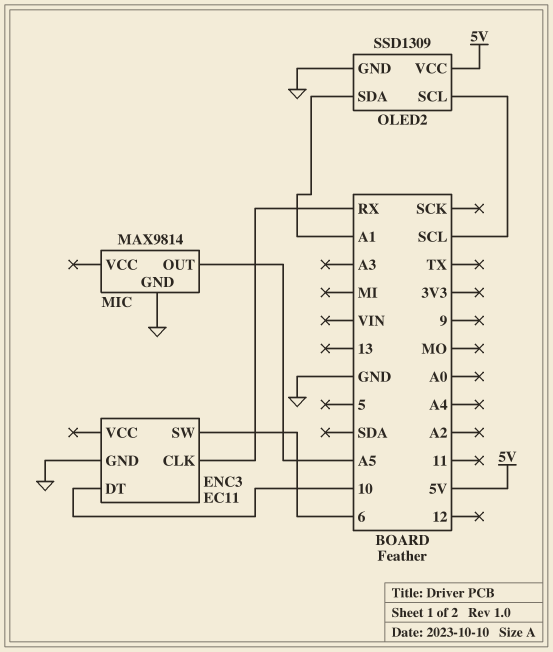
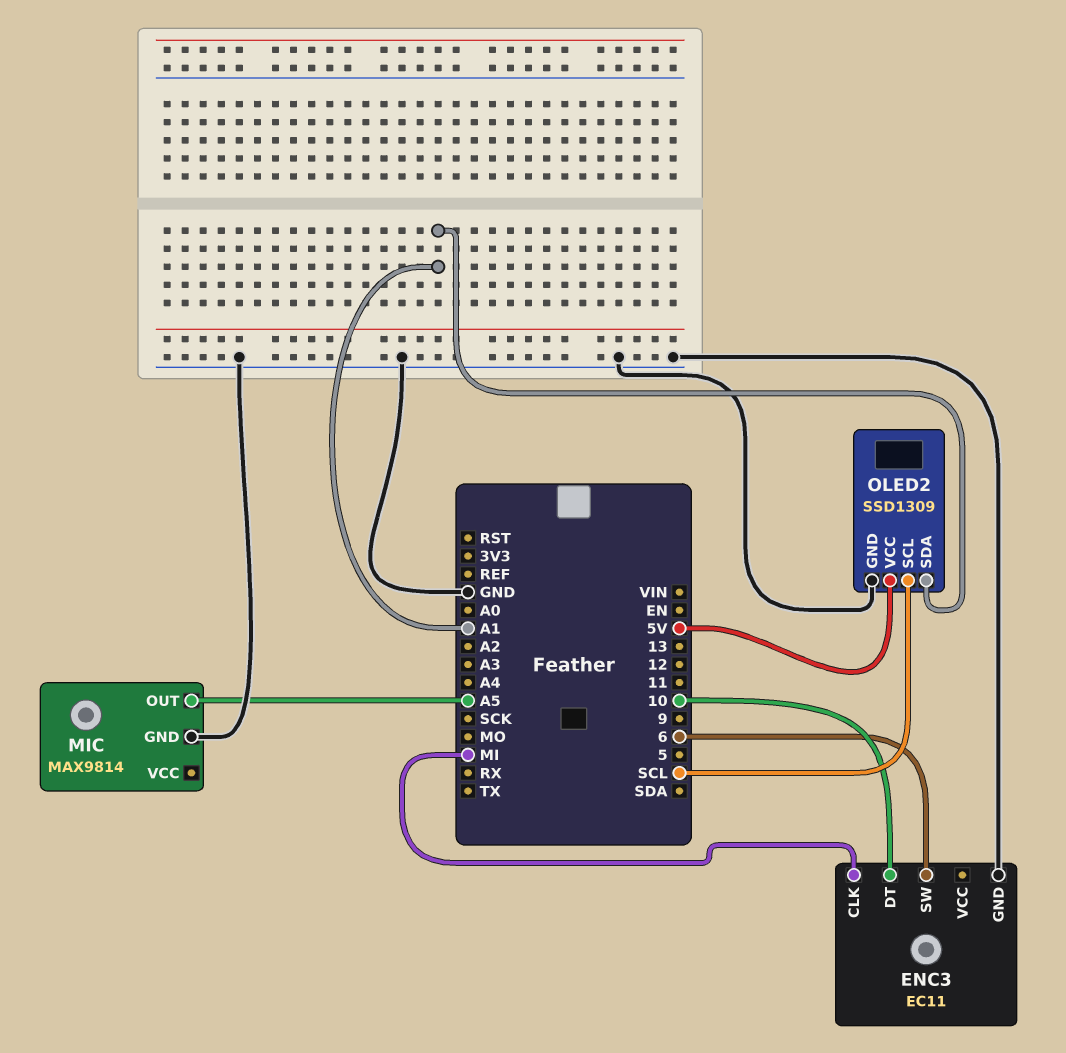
ENC3 pin CLK: RX -> MI

